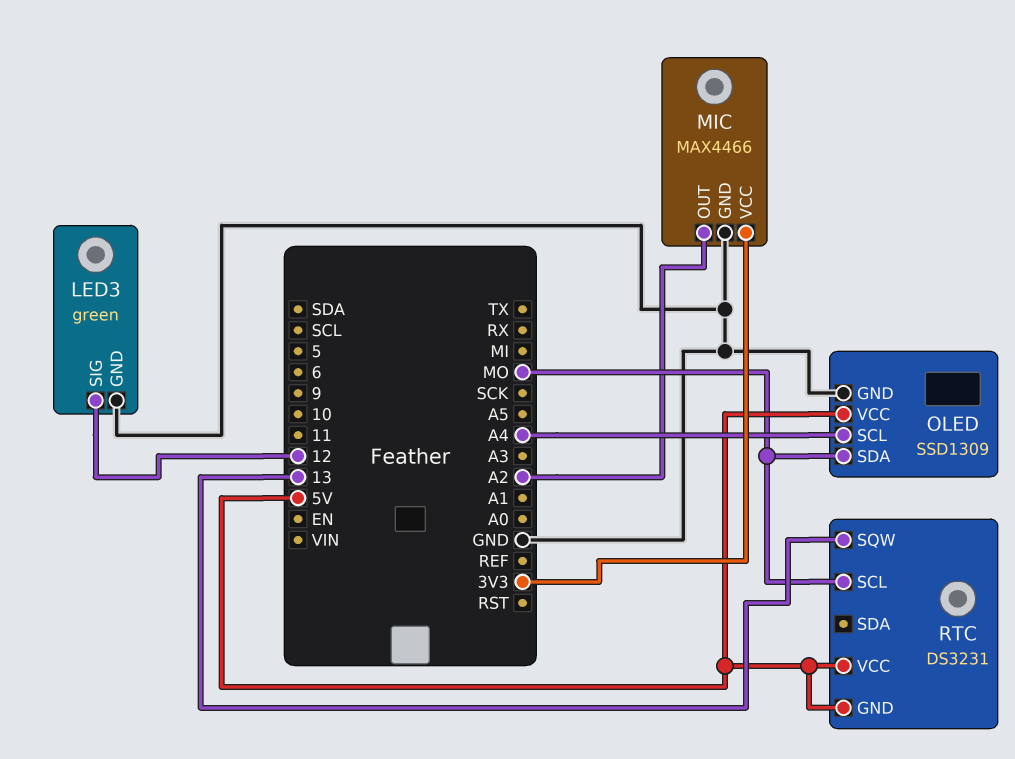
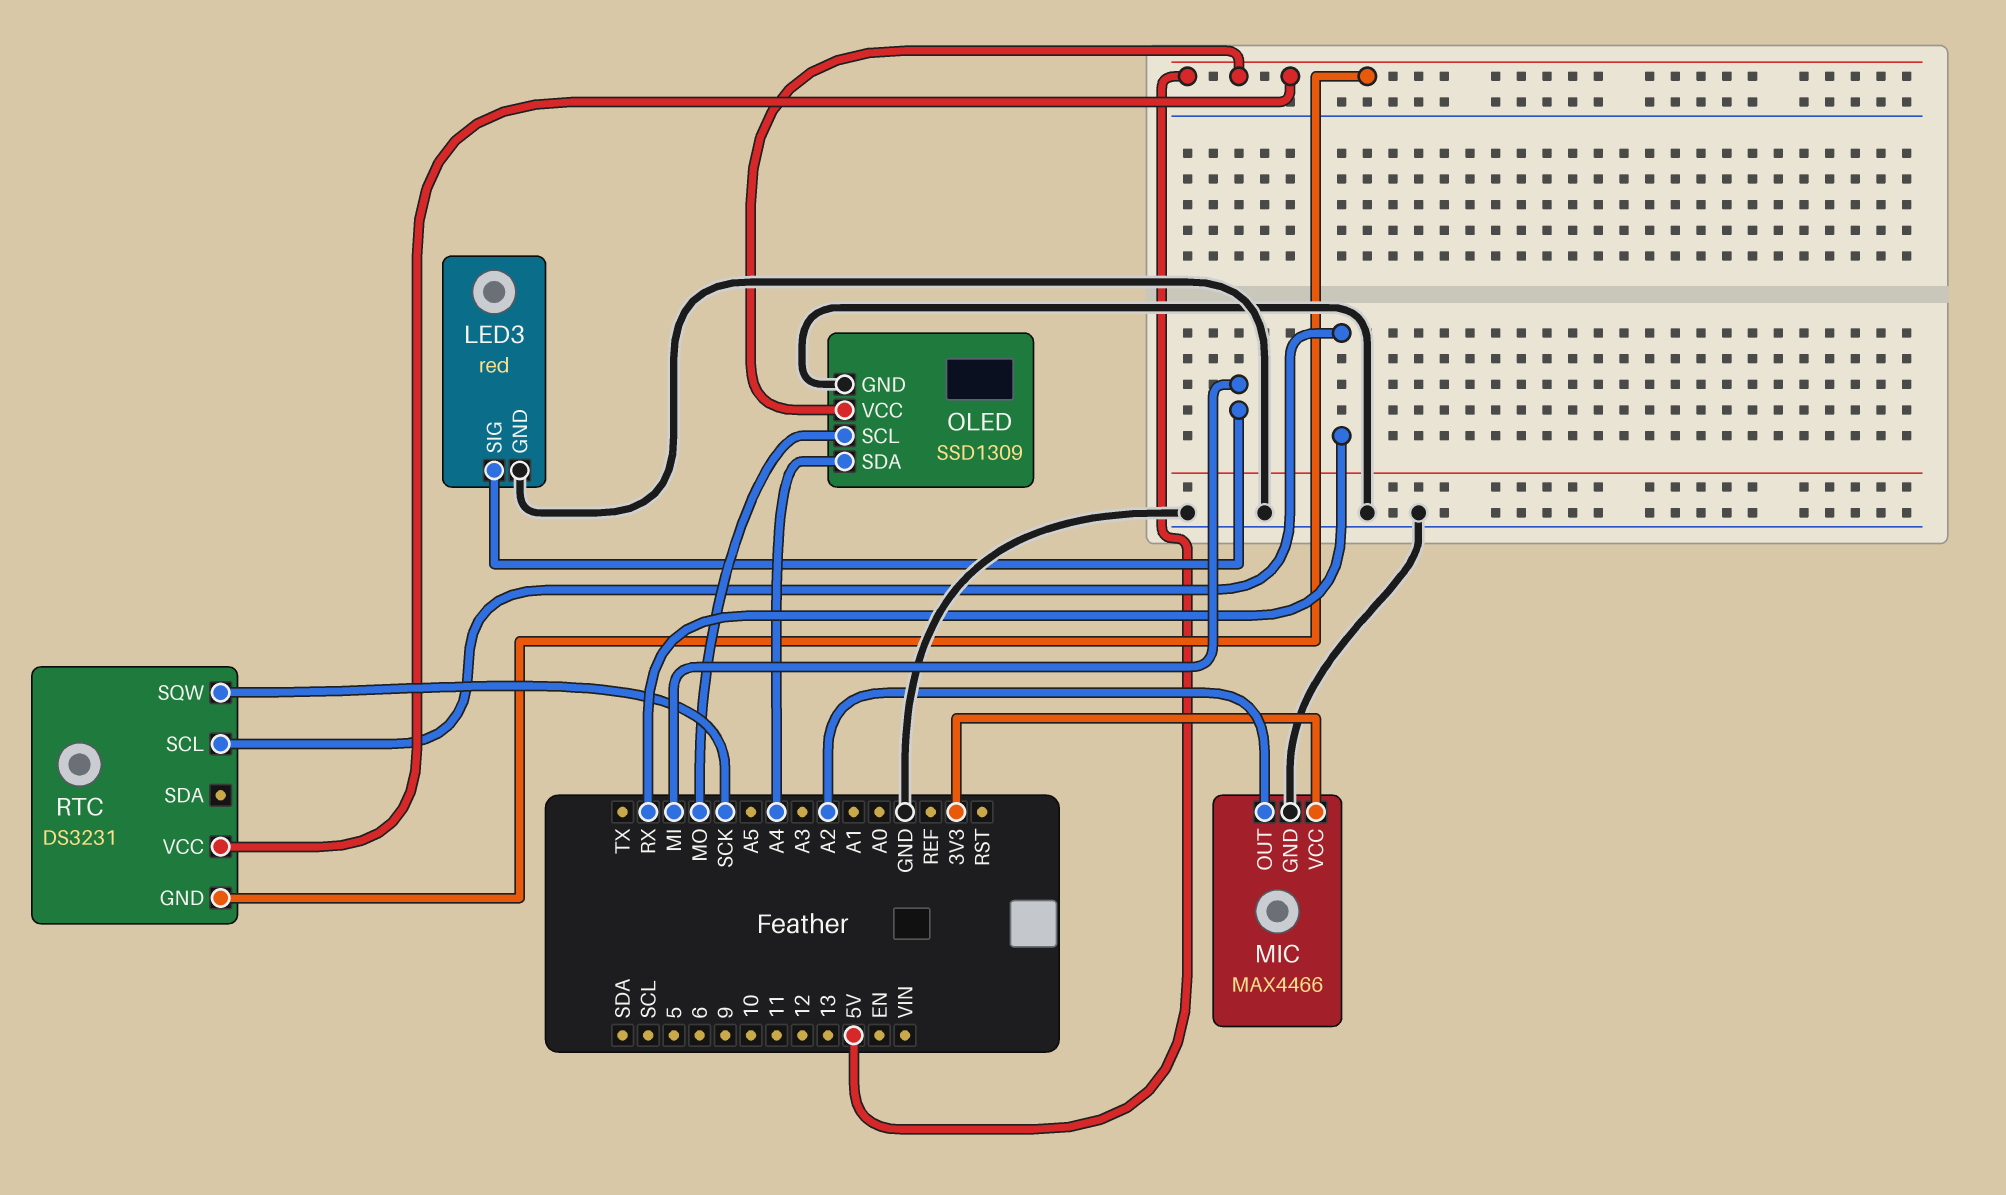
LED3: green -> red
LED3 pin SIG: 12 -> MI
OLED pin SCL: A4 -> MO
OLED pin SDA: MO -> A4
RTC pin SCL: MO -> RX
RTC pin SQW: 13 -> SCK

